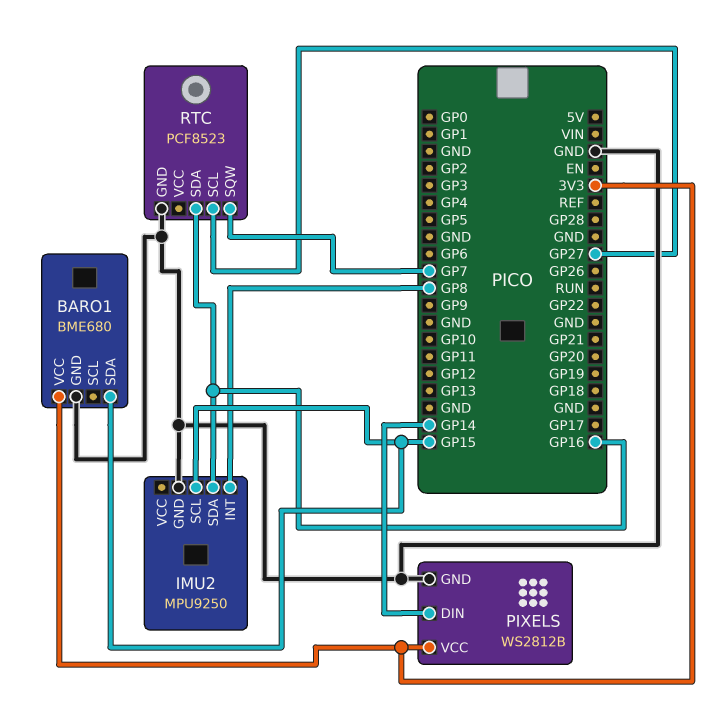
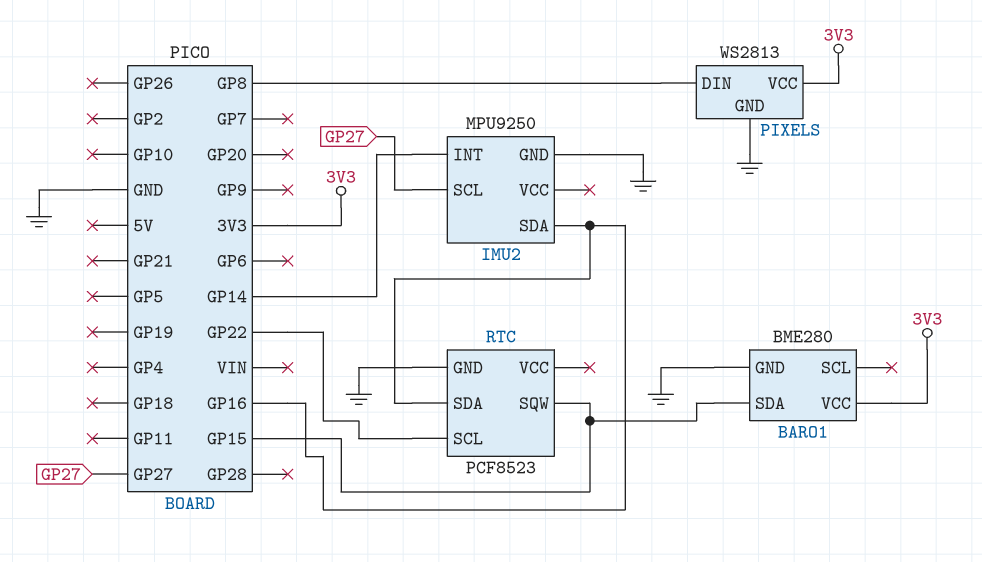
BARO1: BME680 -> BME280
IMU2 pin INT: GP8 -> GP14
IMU2 pin SCL: GP15 -> GP27
PIXELS: WS2812B -> WS2813
PIXELS pin DIN: GP14 -> GP8
RTC pin SCL: GP27 -> GP22
RTC pin SQW: GP7 -> GP15

